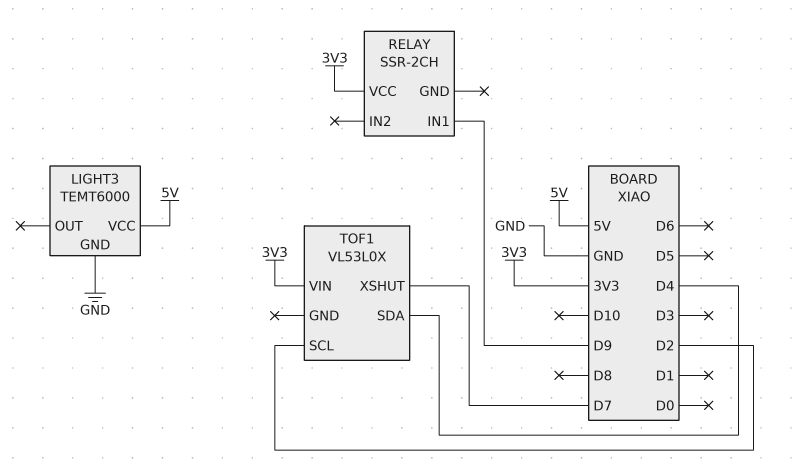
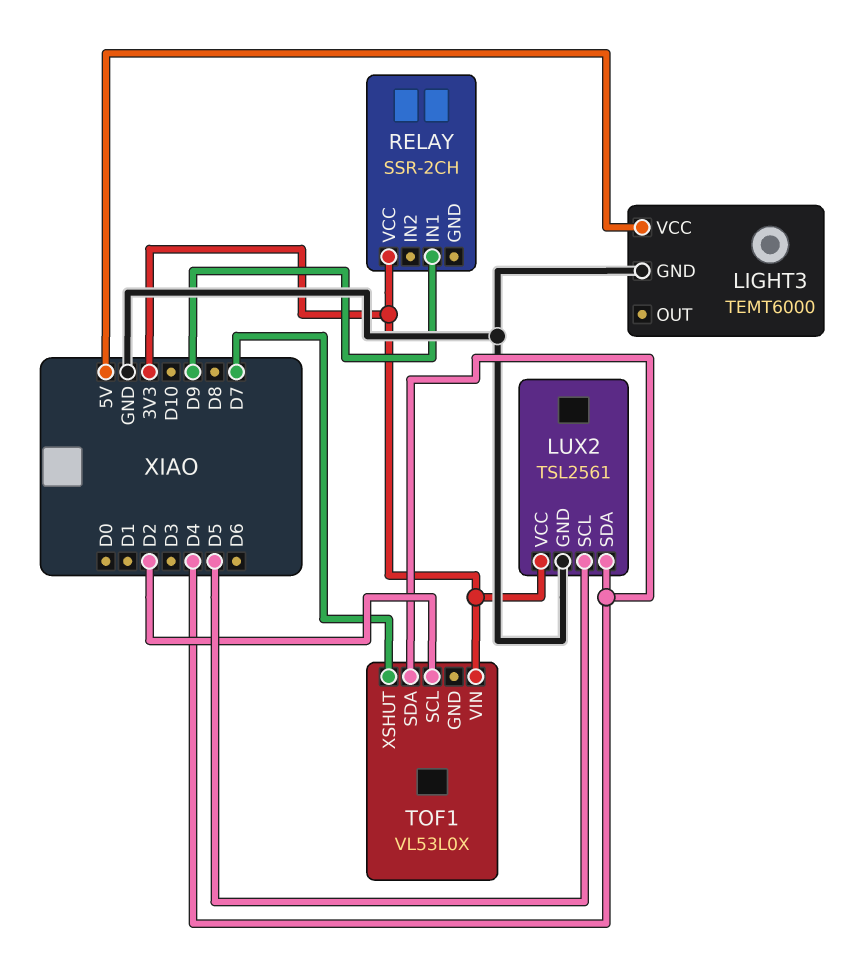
LUX2: none -> TSL2561
LUX2 pin GND: none -> GND
LUX2 pin SCL: none -> D5
LUX2 pin SDA: none -> D4
LUX2 pin VCC: none -> 3V3

